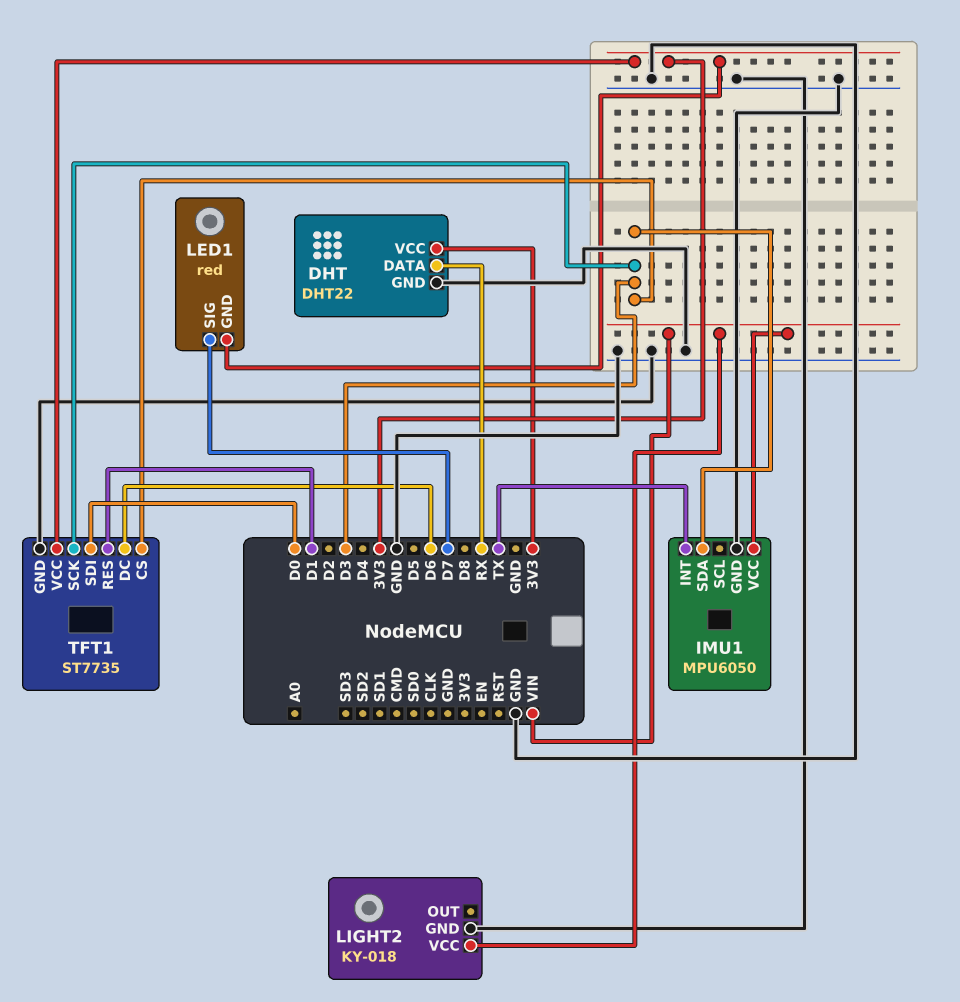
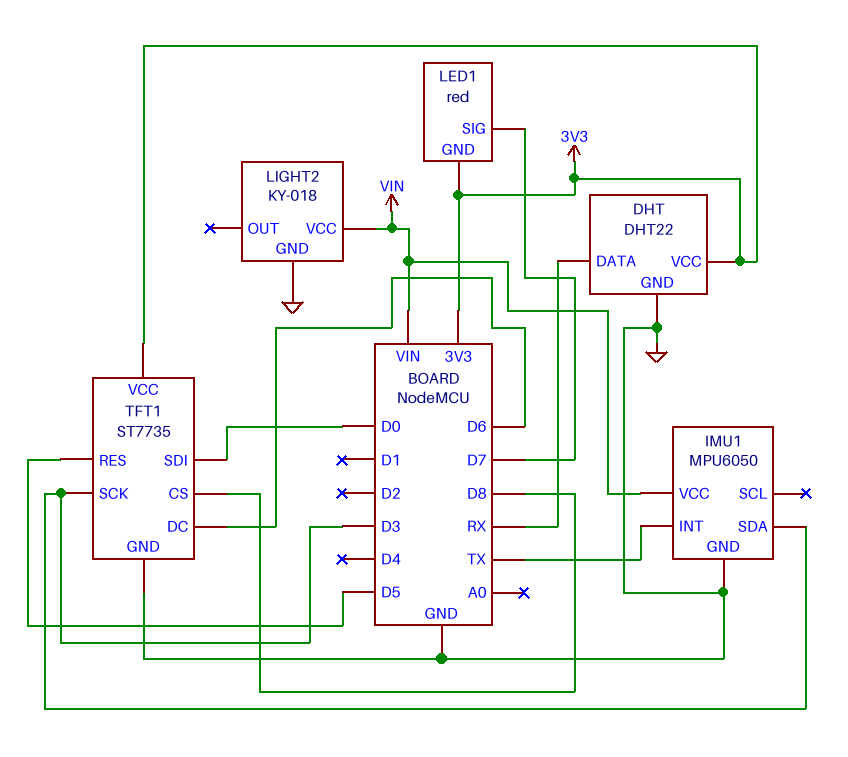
TFT1 pin CS: D3 -> D8
TFT1 pin RES: D1 -> D5

